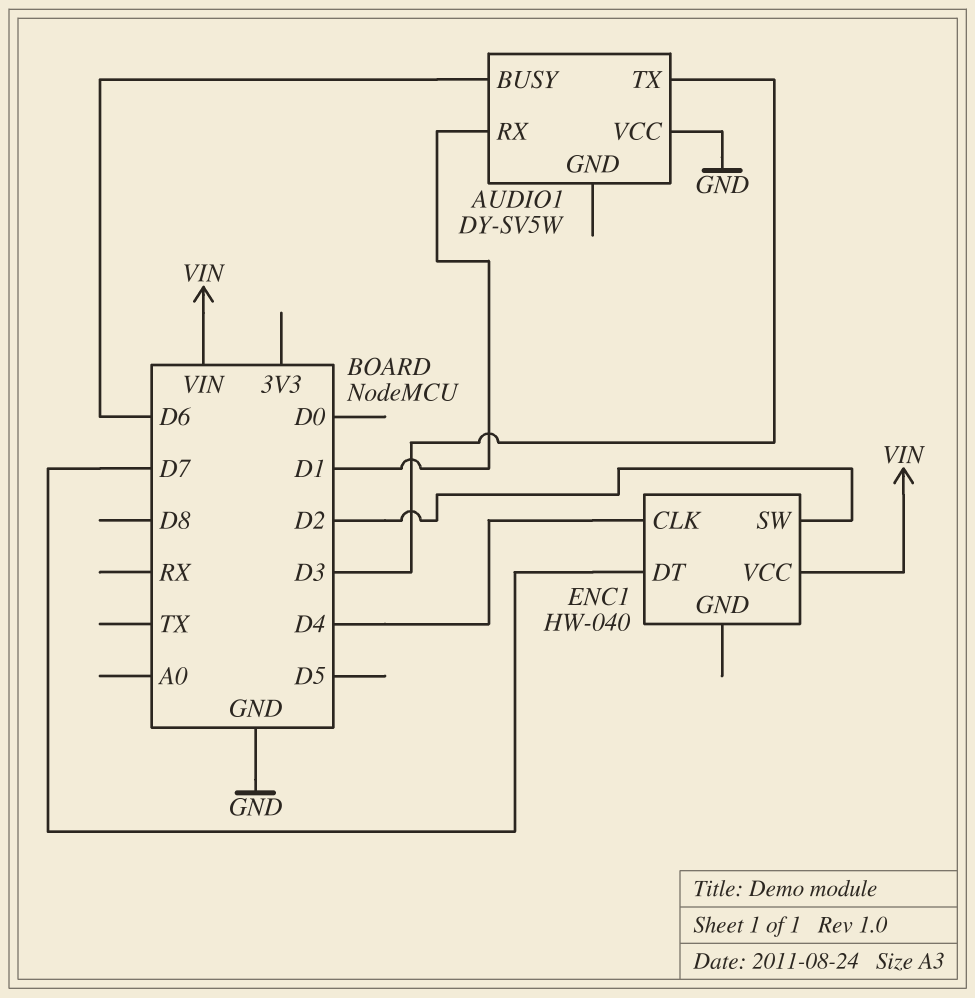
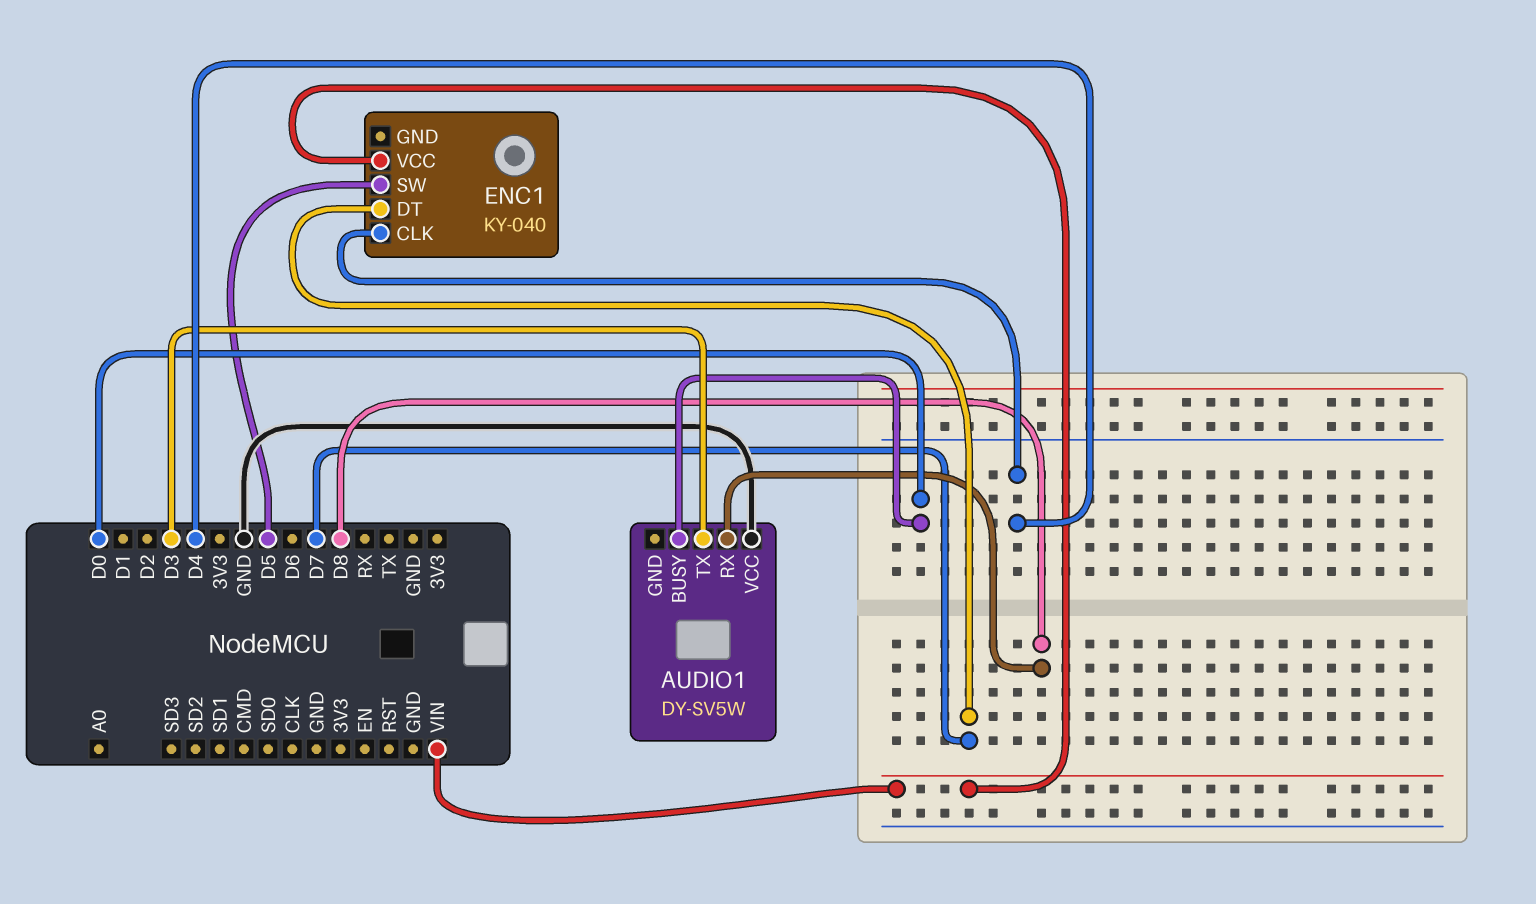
AUDIO1 pin BUSY: D6 -> D0
AUDIO1 pin RX: D1 -> D8
ENC1: HW-040 -> KY-040
ENC1 pin SW: D2 -> D5

